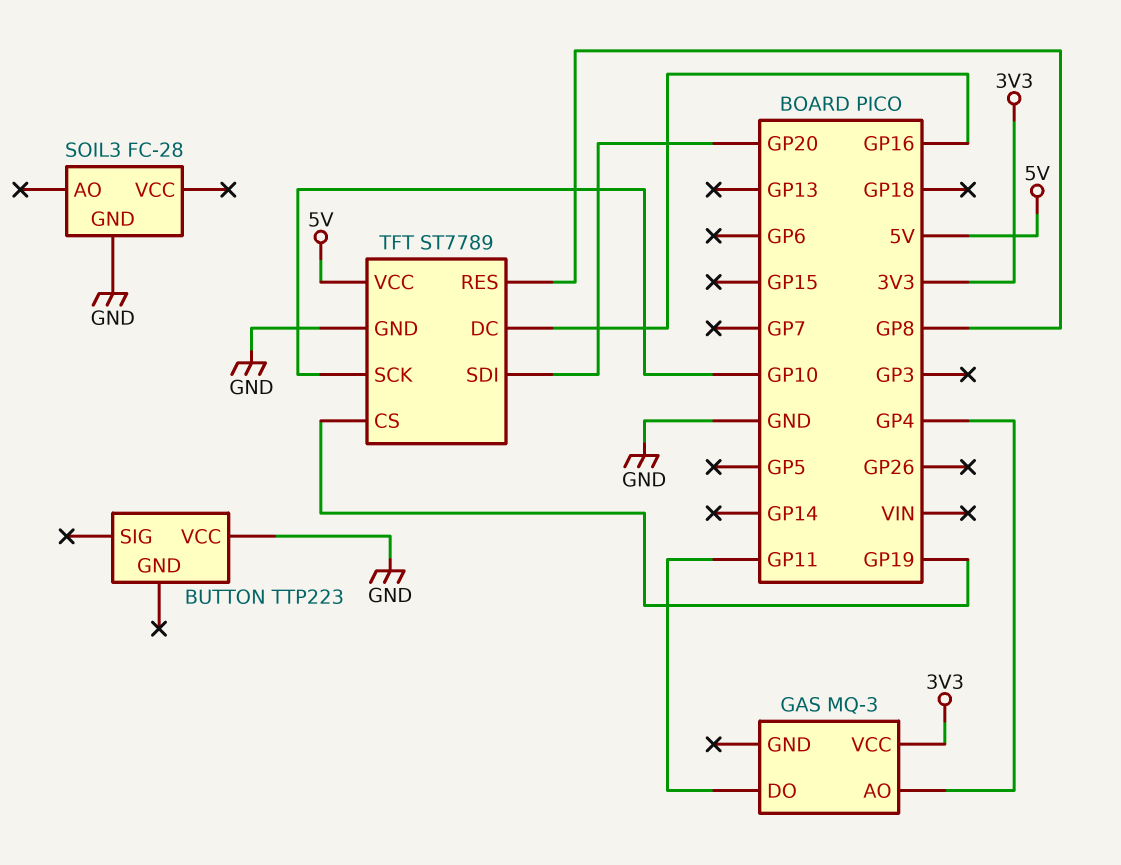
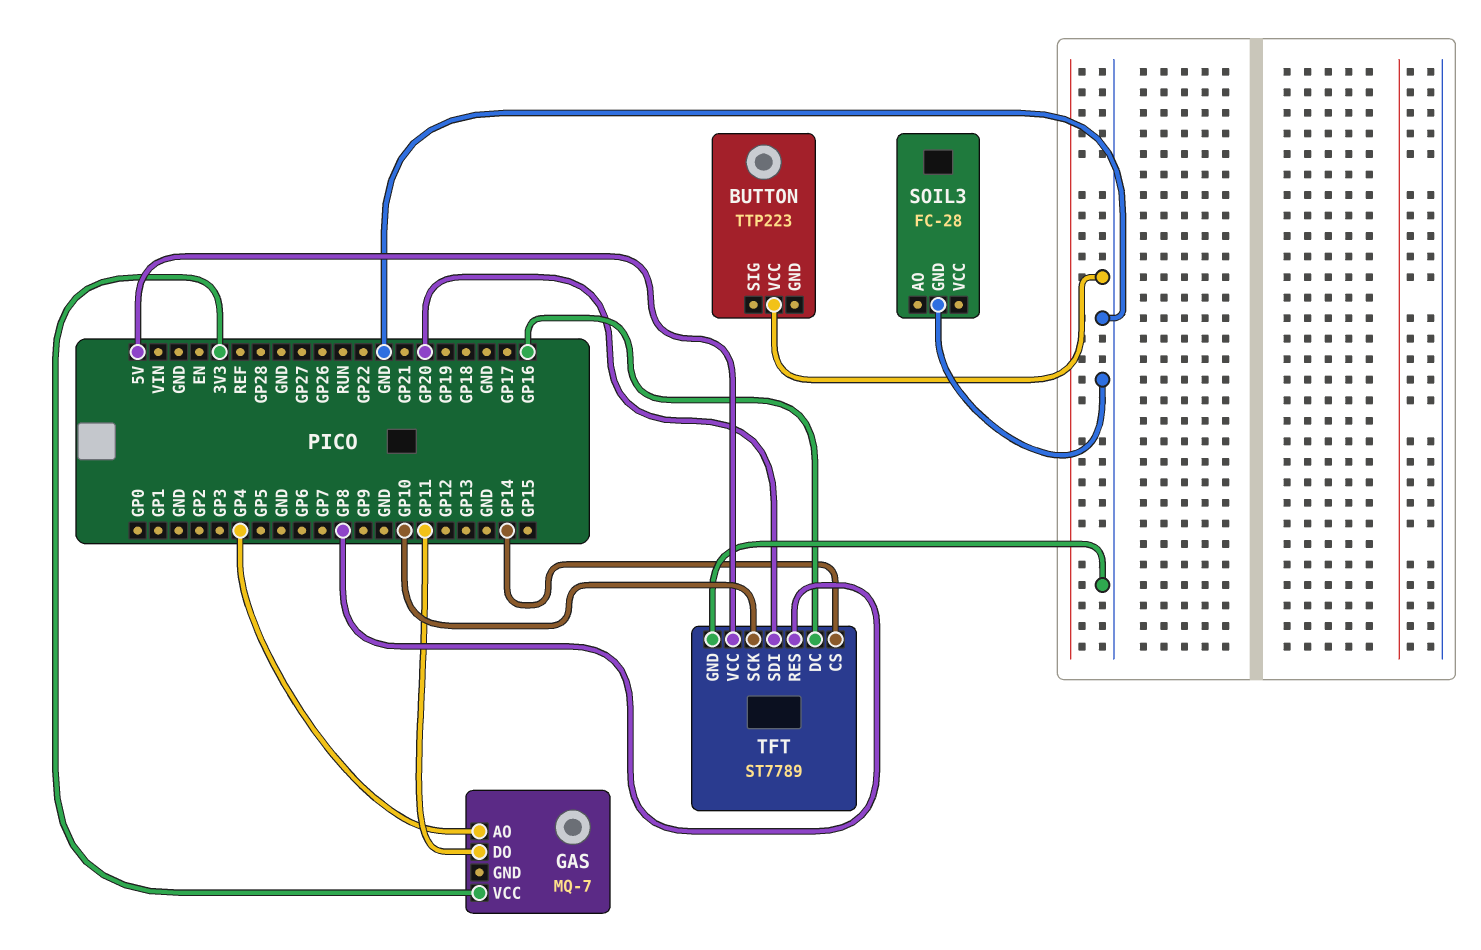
GAS: MQ-3 -> MQ-7
TFT pin CS: GP19 -> GP14

